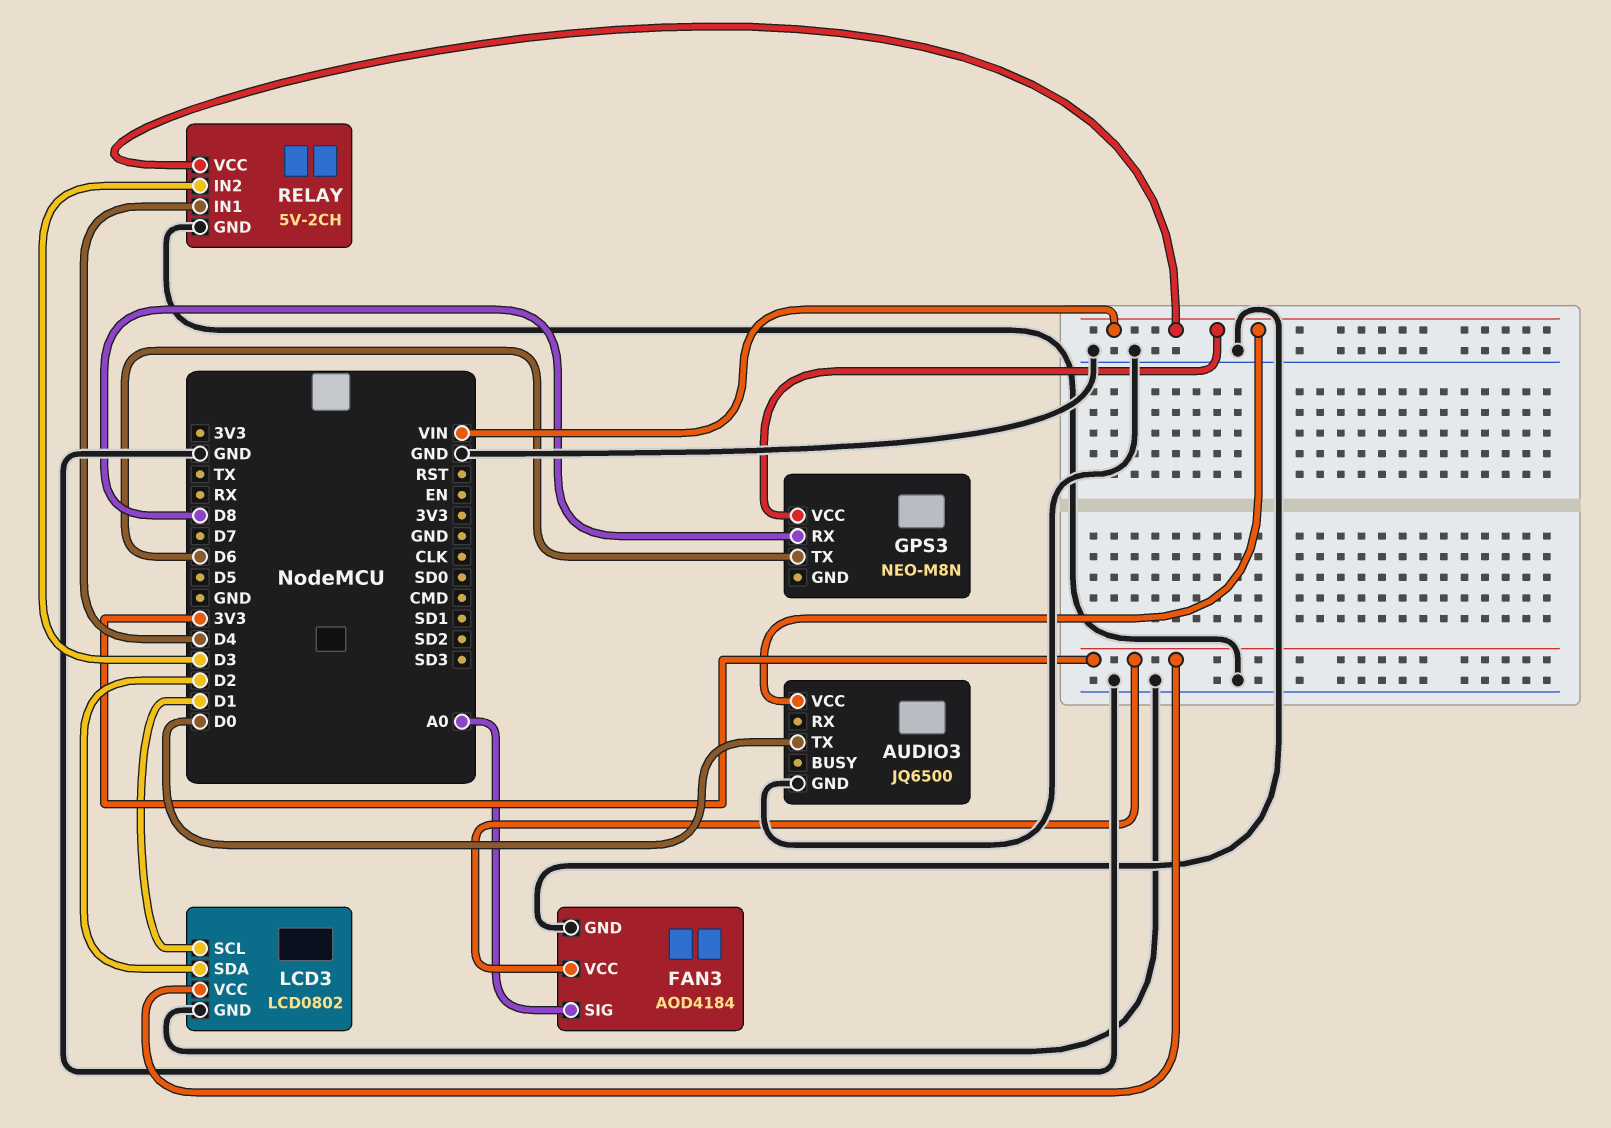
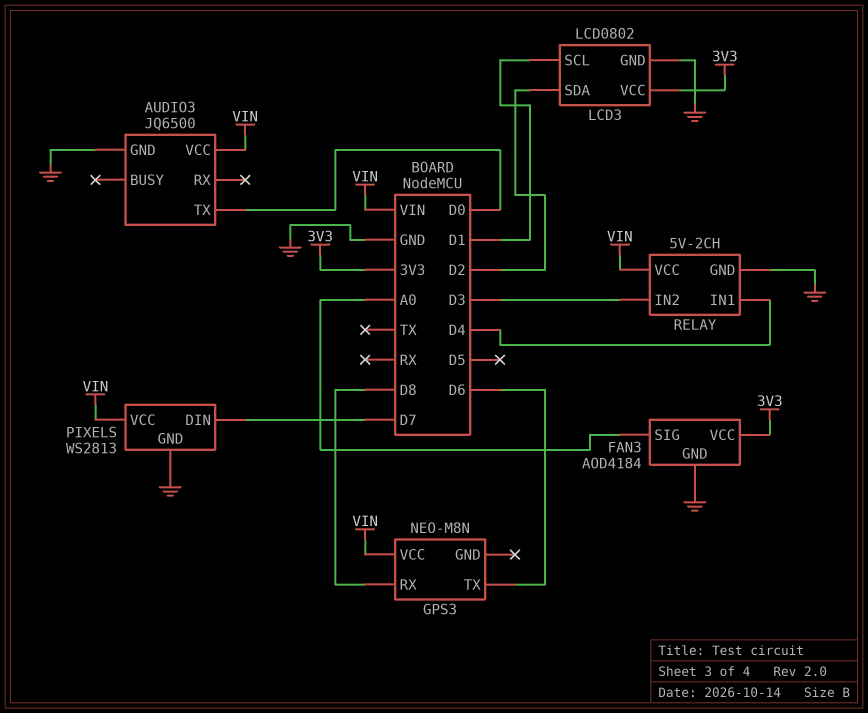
PIXELS: none -> WS2813
PIXELS pin DIN: none -> D7
PIXELS pin GND: none -> GND
PIXELS pin VCC: none -> VIN

